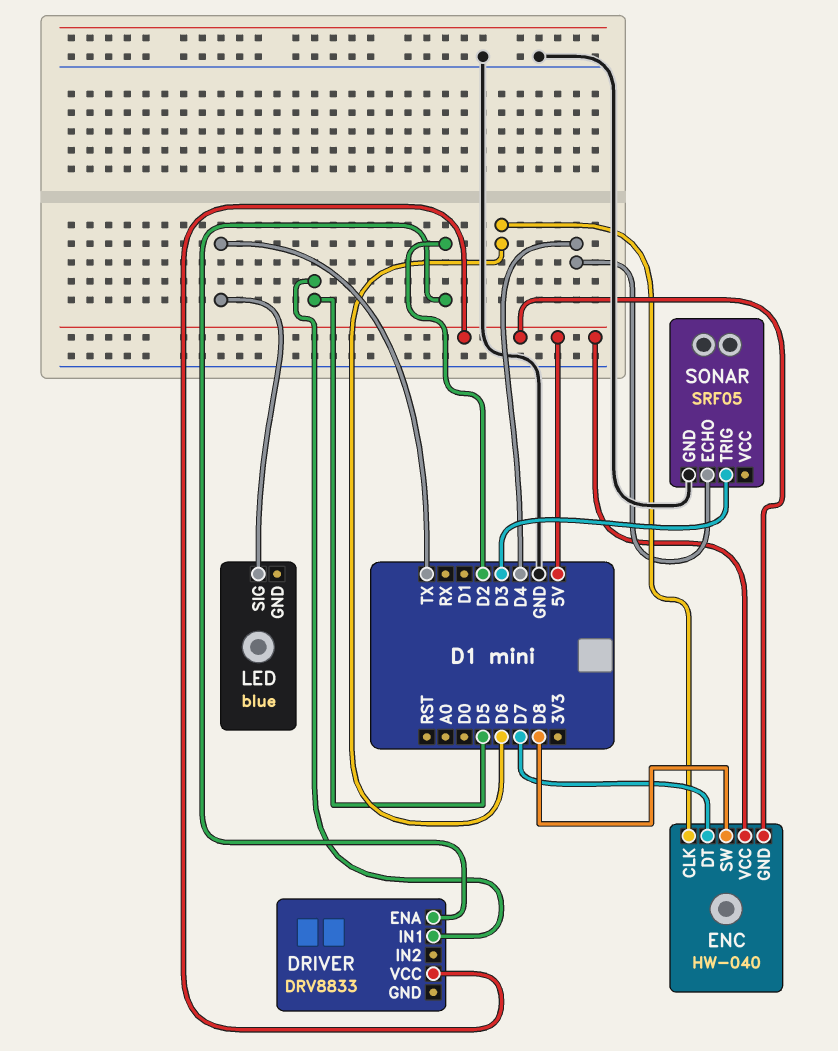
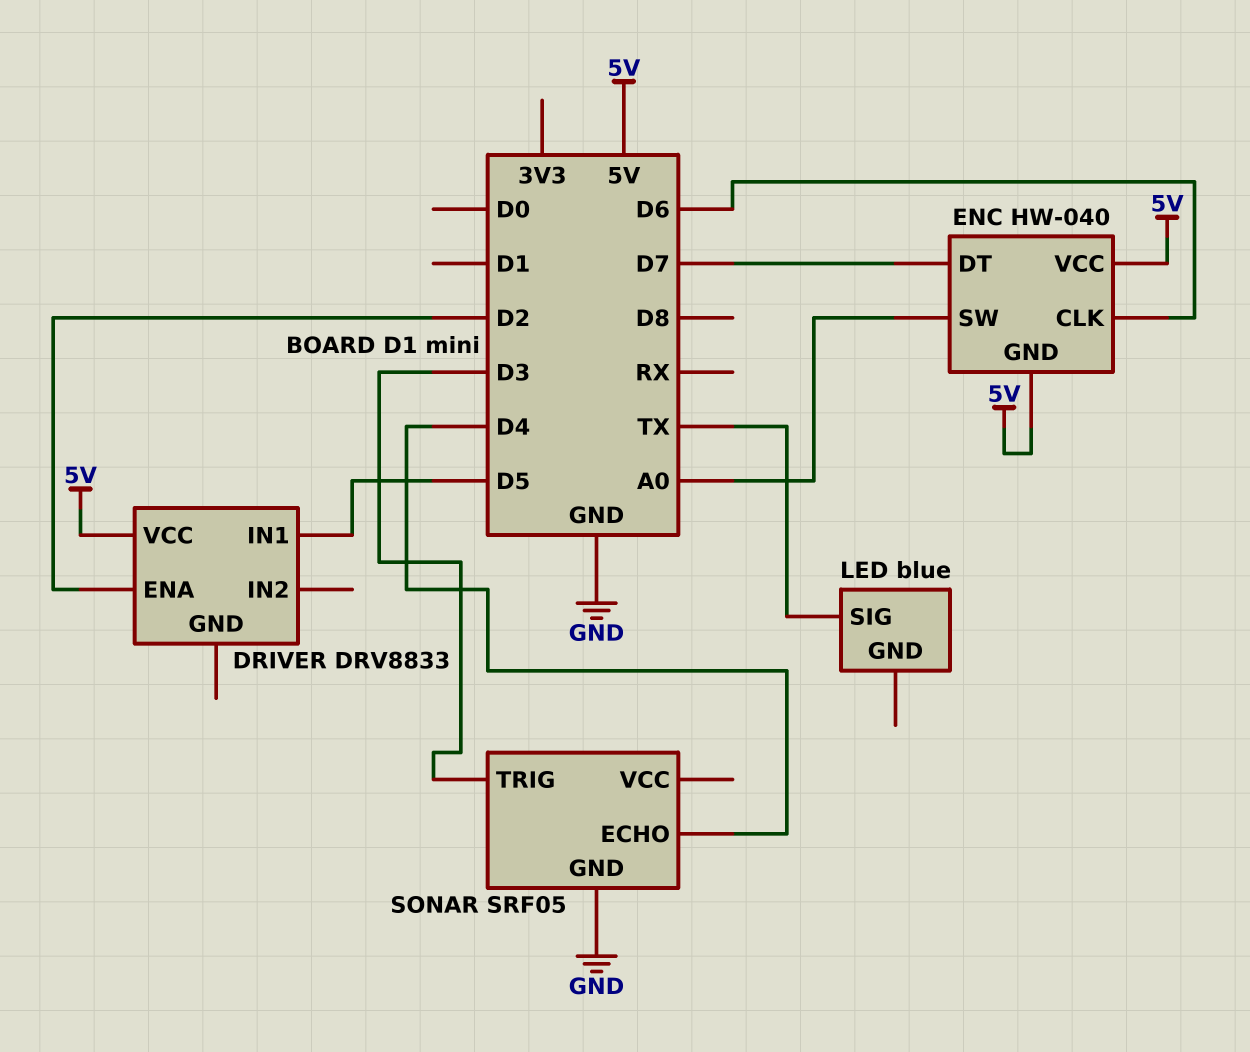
ENC pin SW: D8 -> A0

